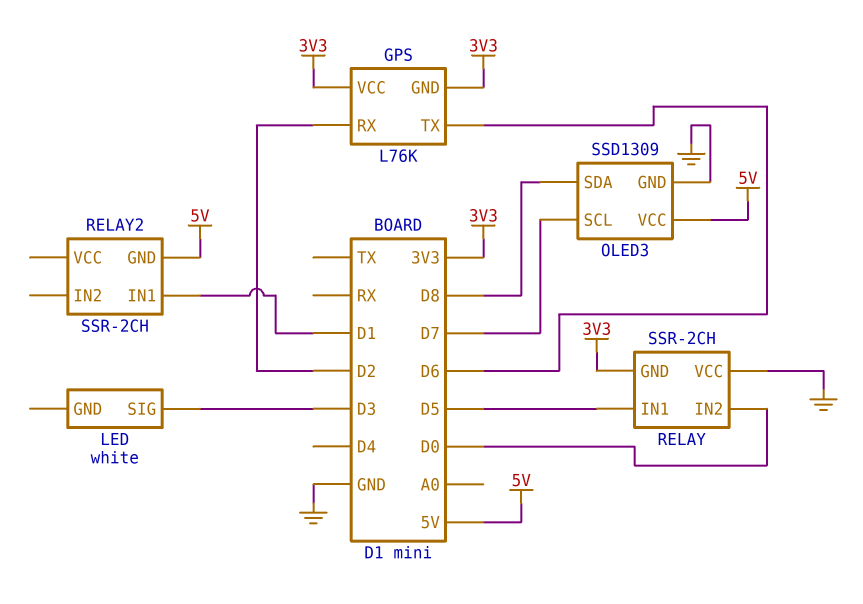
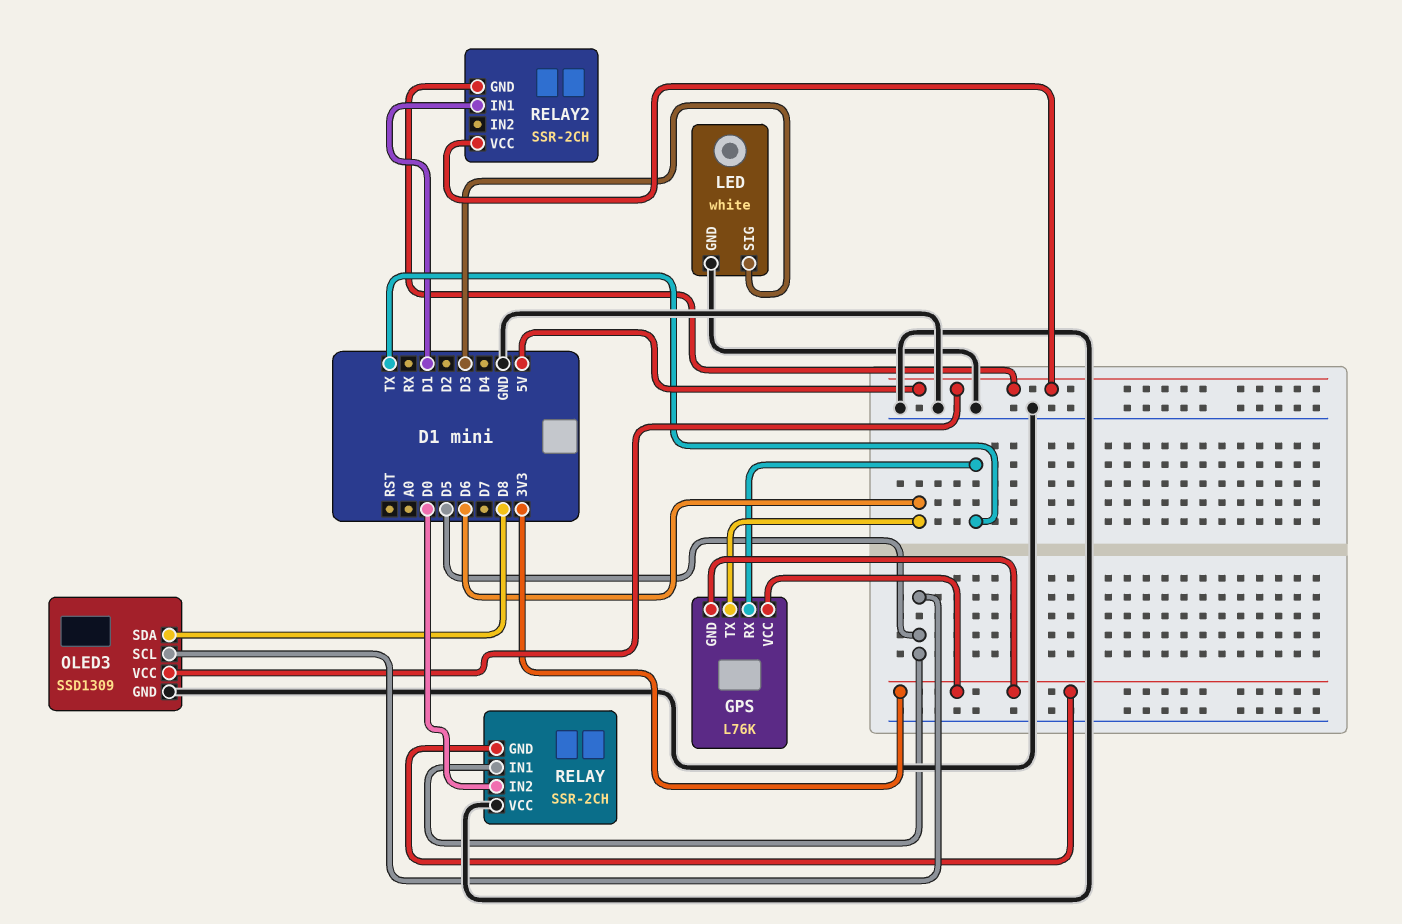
GPS pin RX: D2 -> TX
LED pin GND: none -> GND
OLED3 pin SCL: D7 -> D5
RELAY2 pin VCC: none -> 5V

